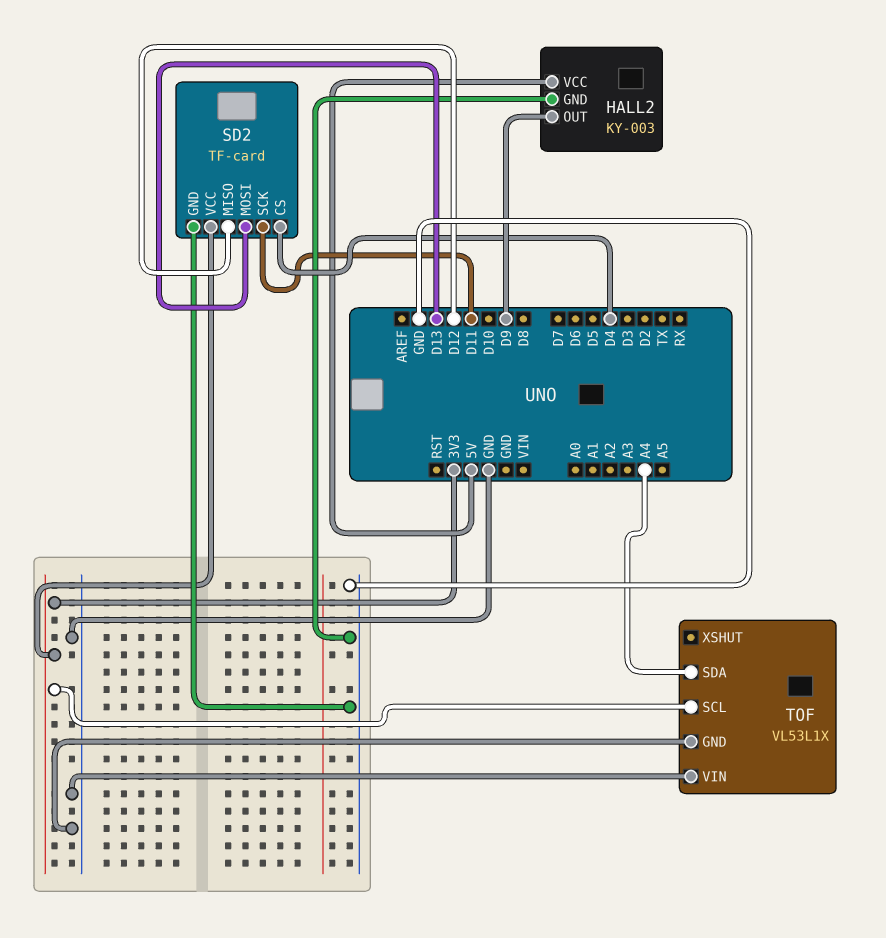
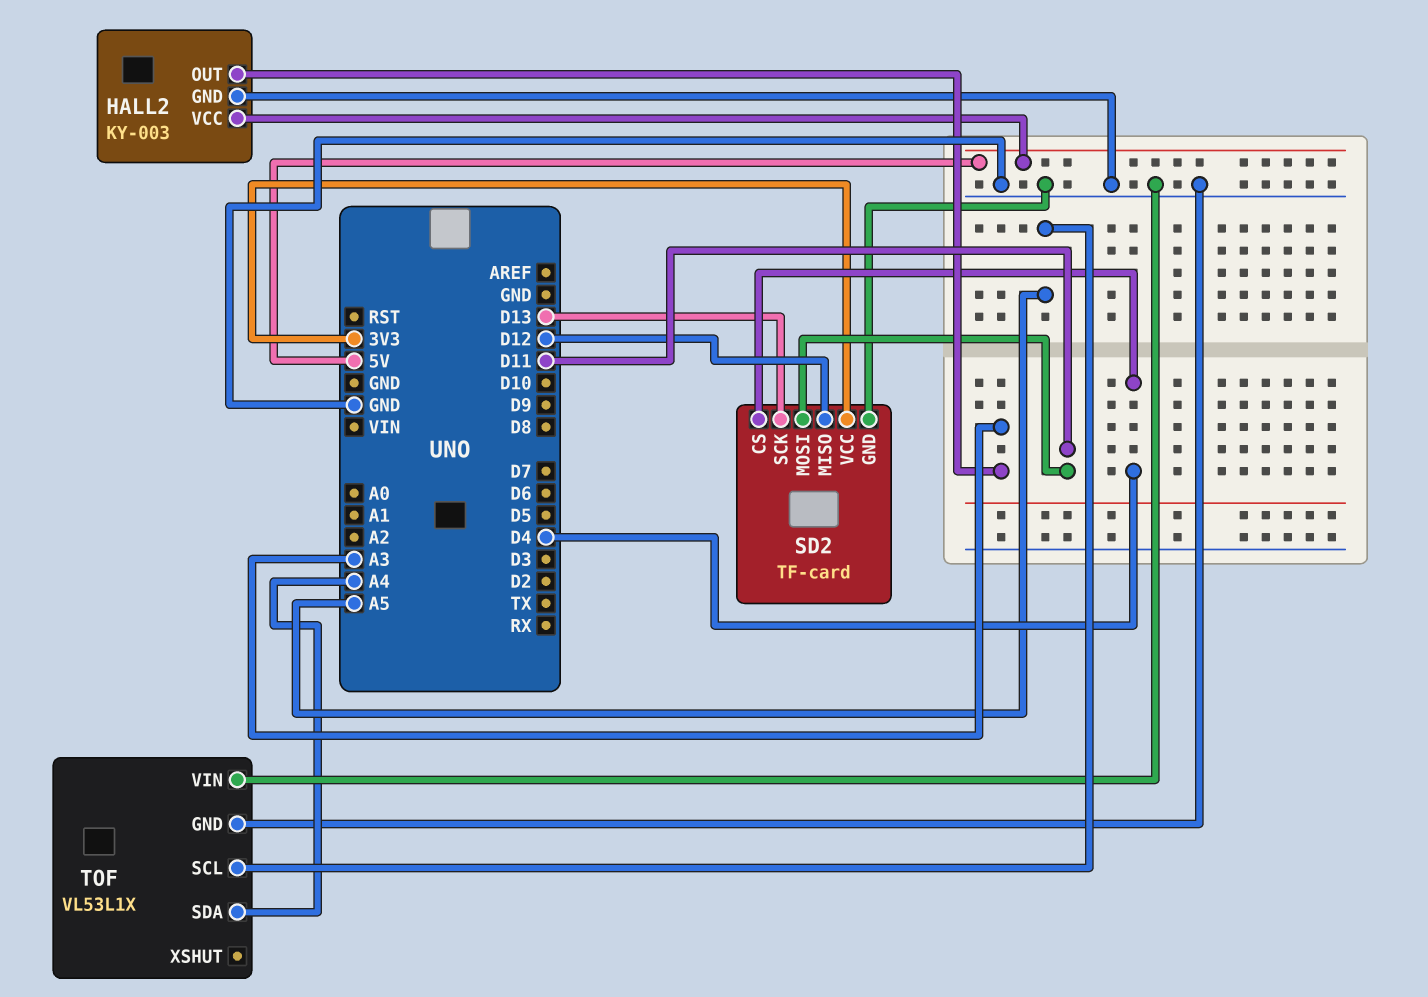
HALL2 pin OUT: D9 -> A3
SD2 pin MOSI: D13 -> D11
SD2 pin SCK: D11 -> D13
TOF pin SCL: 3V3 -> A5

